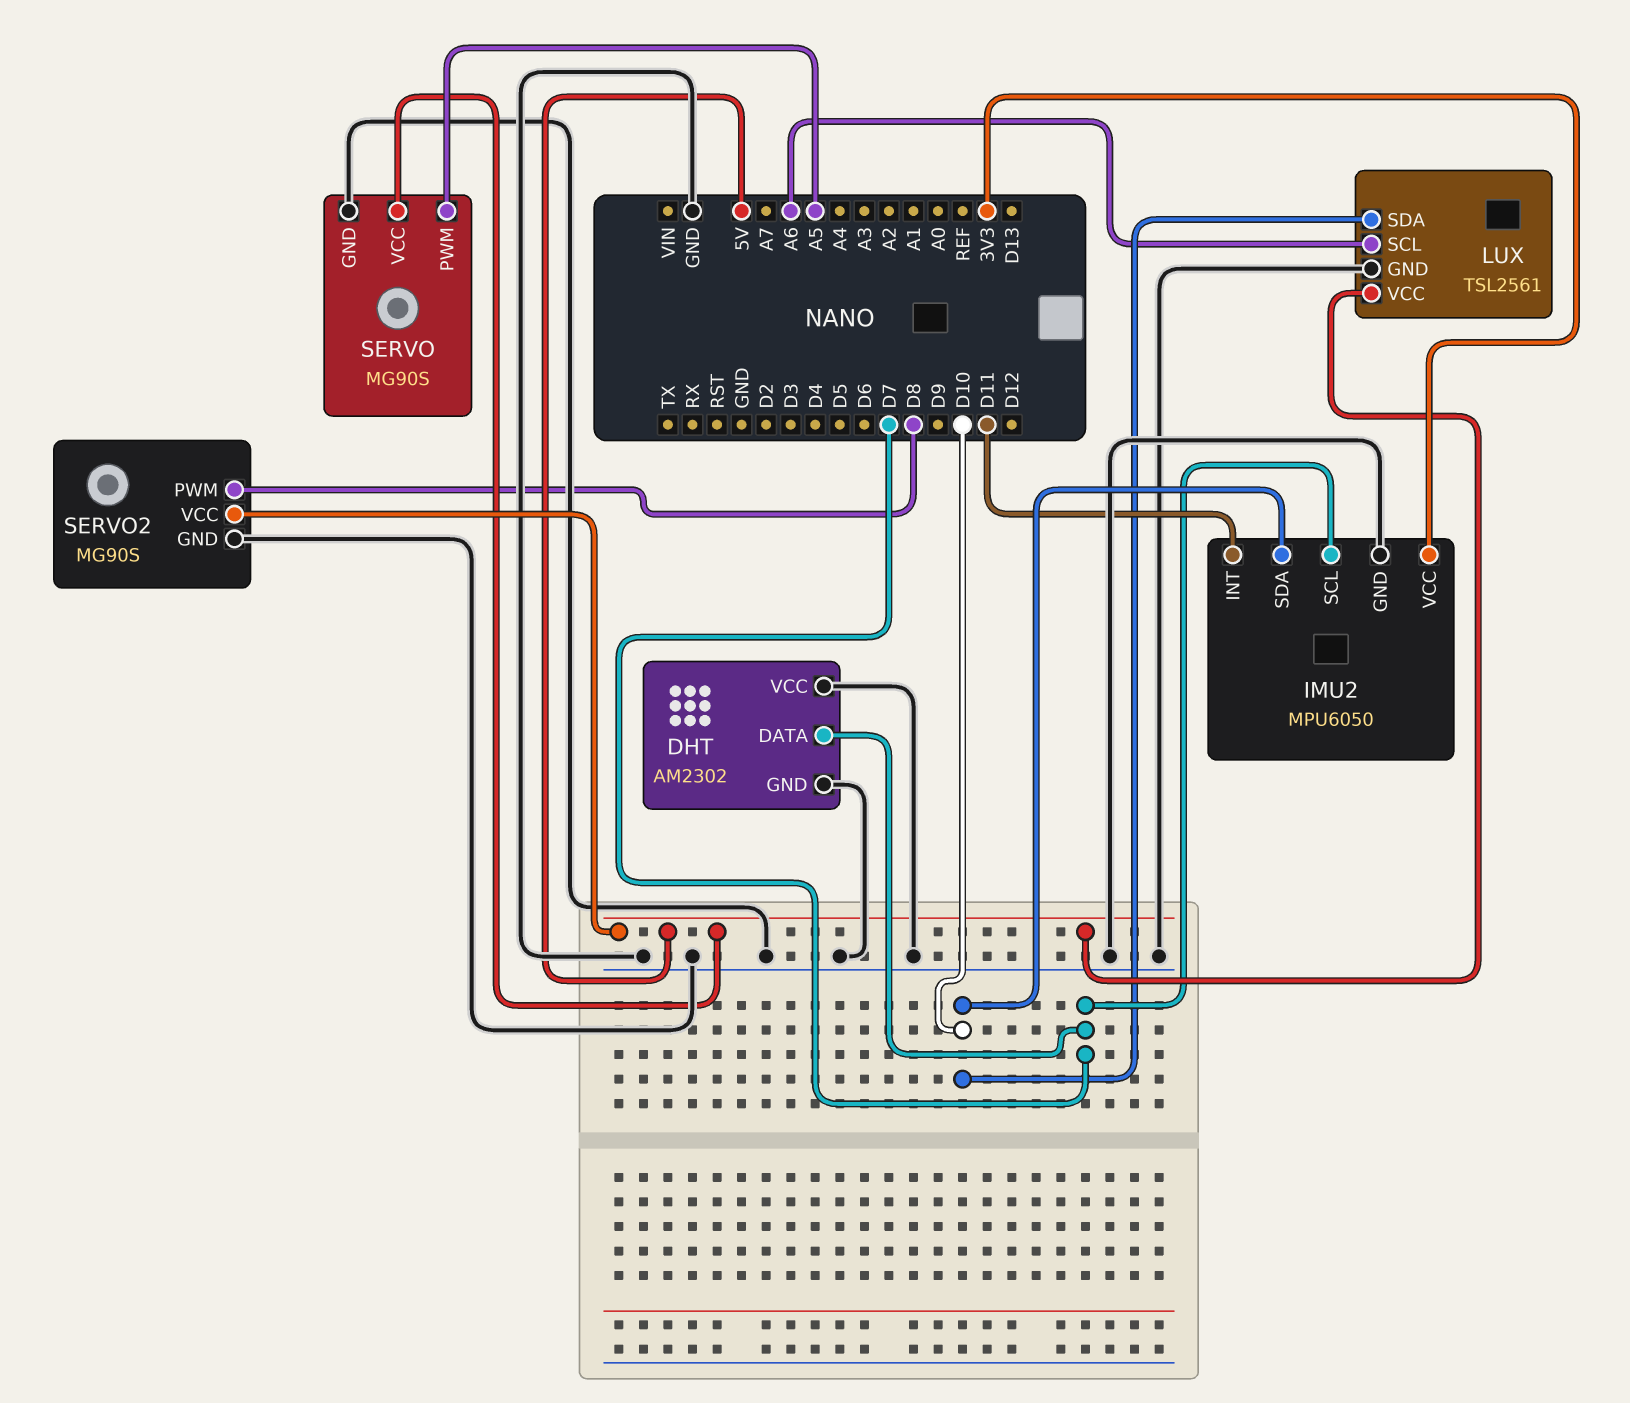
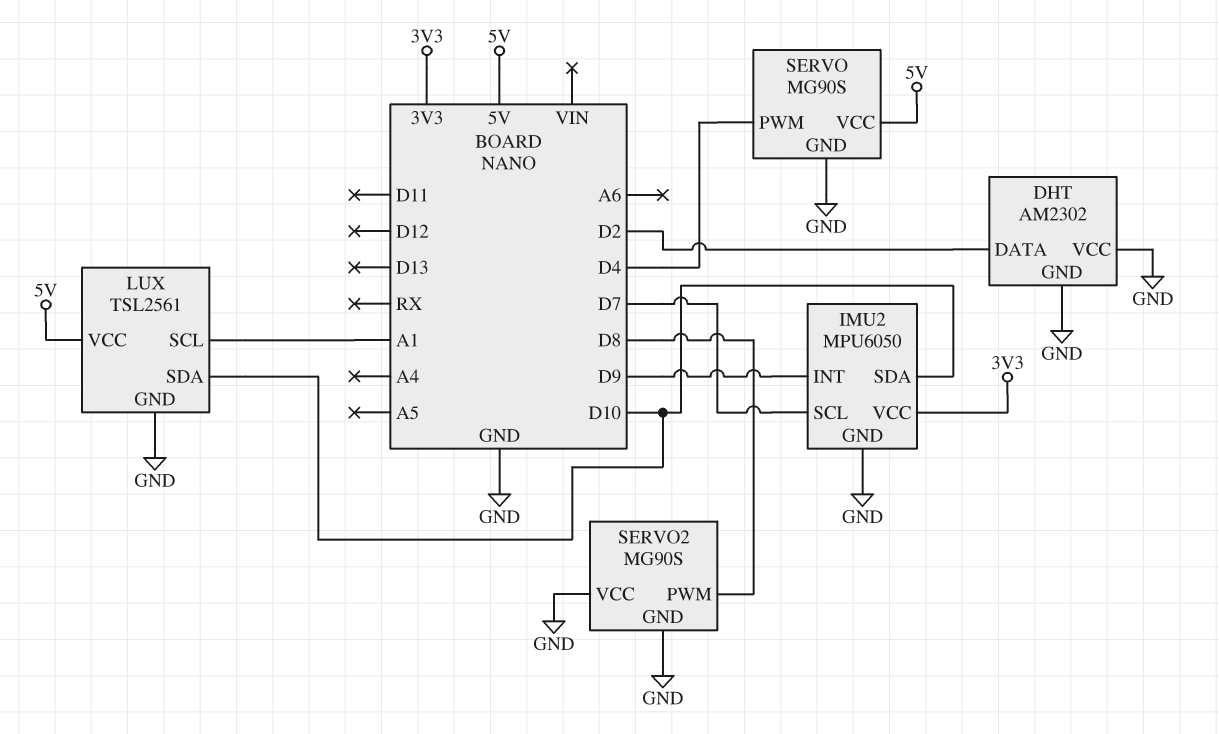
DHT pin DATA: D7 -> D2
IMU2 pin INT: D11 -> D9
LUX pin SCL: A6 -> A1
SERVO pin PWM: A5 -> D4
SERVO2 pin VCC: 5V -> GND

